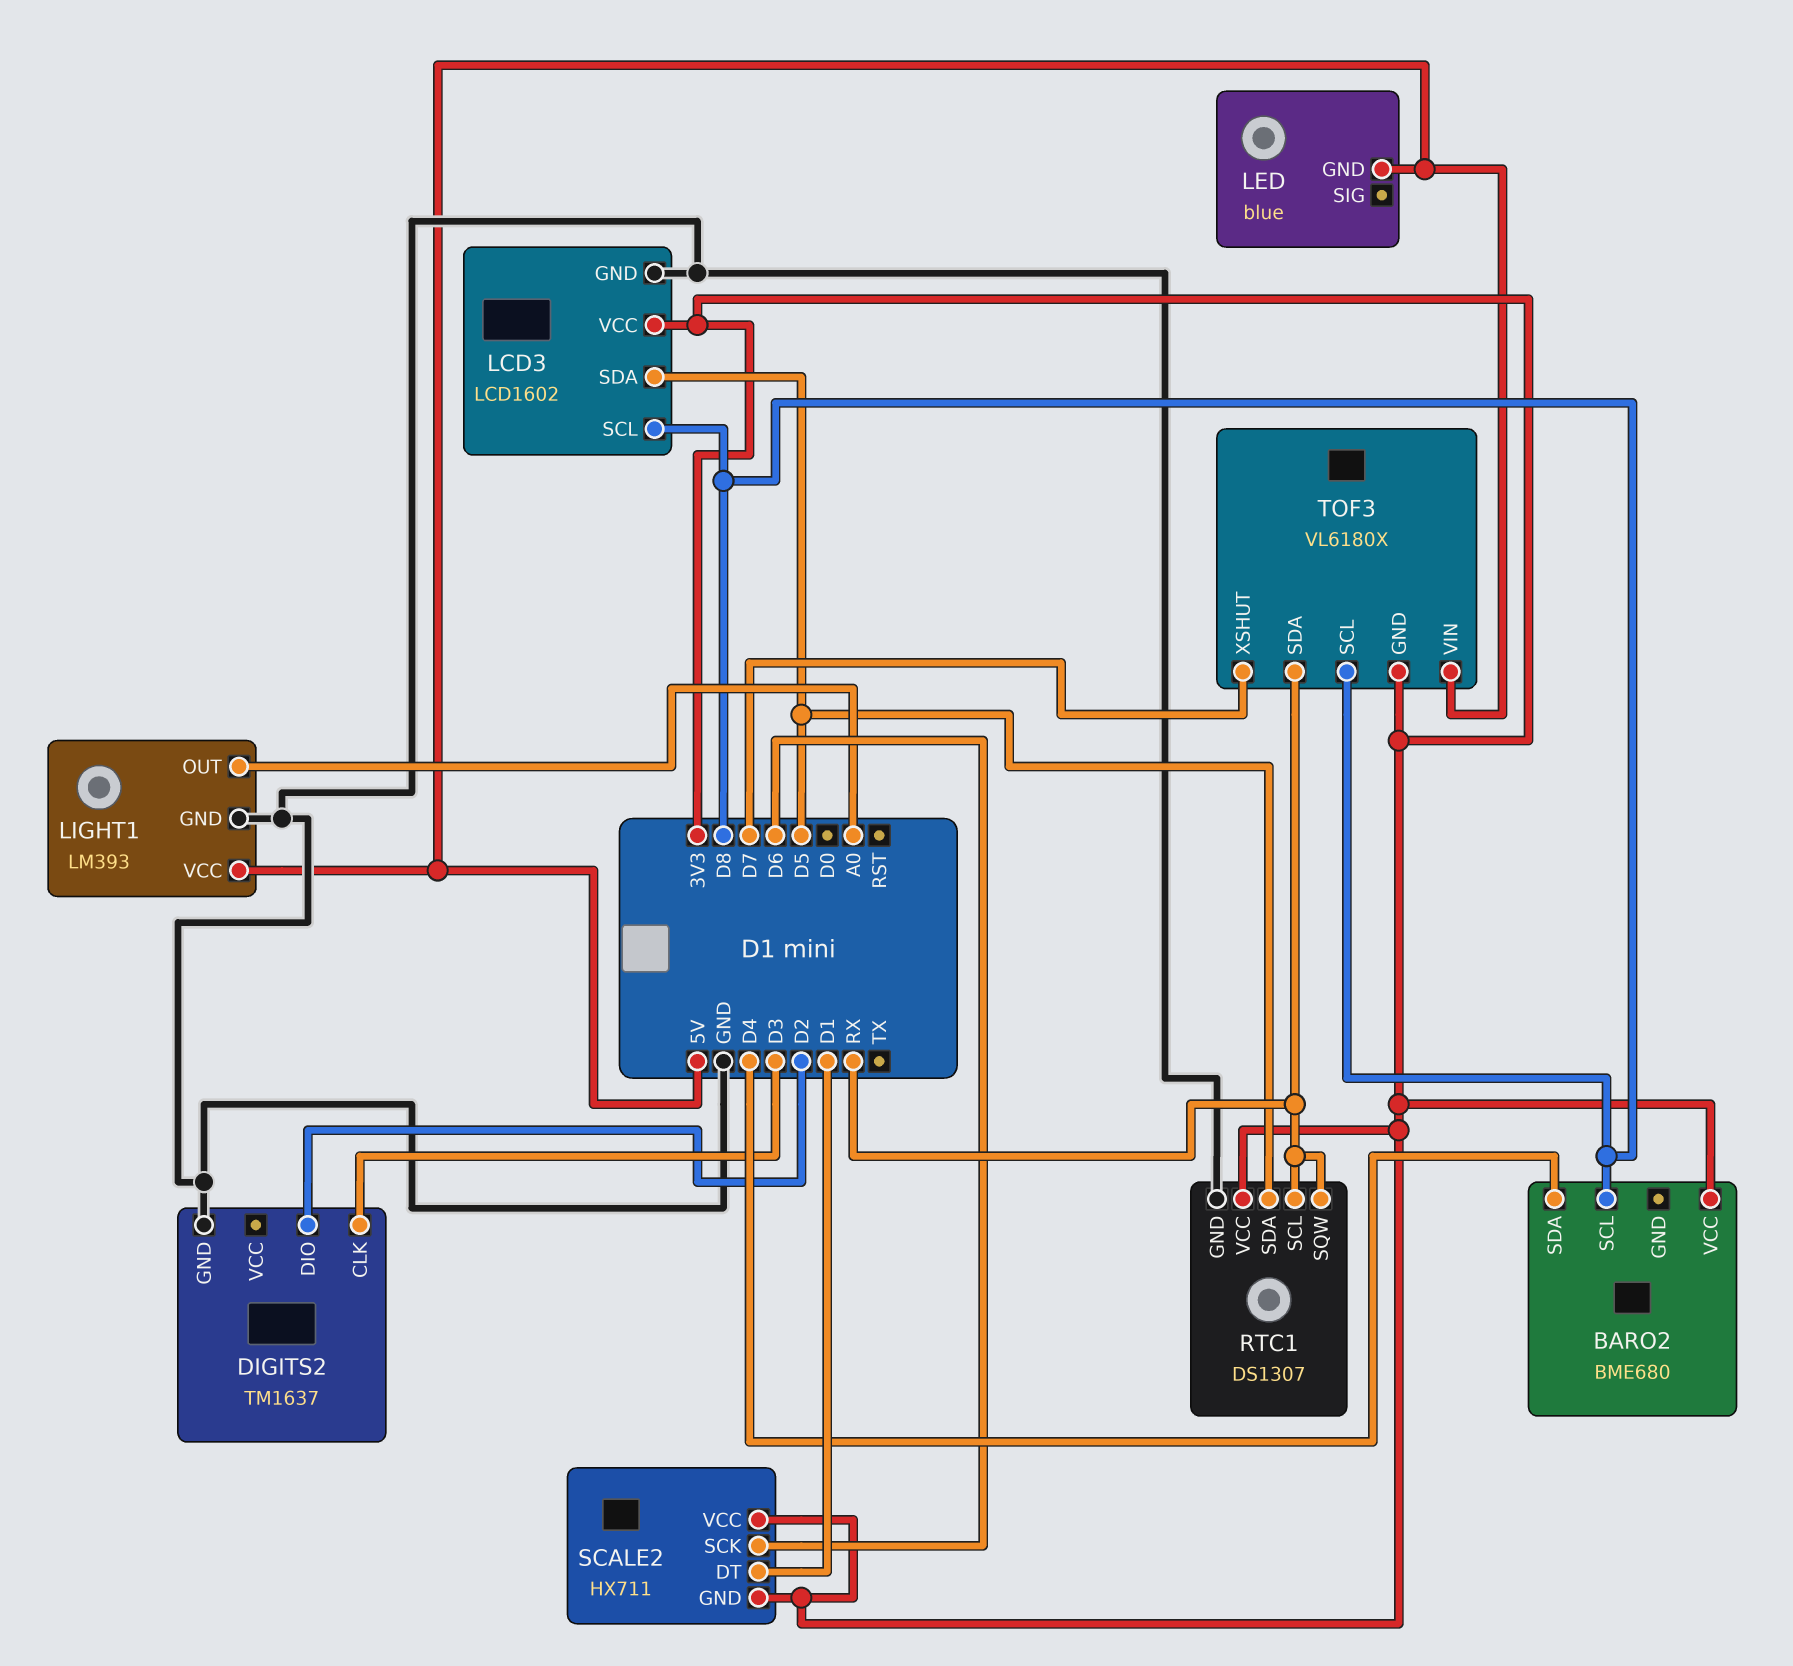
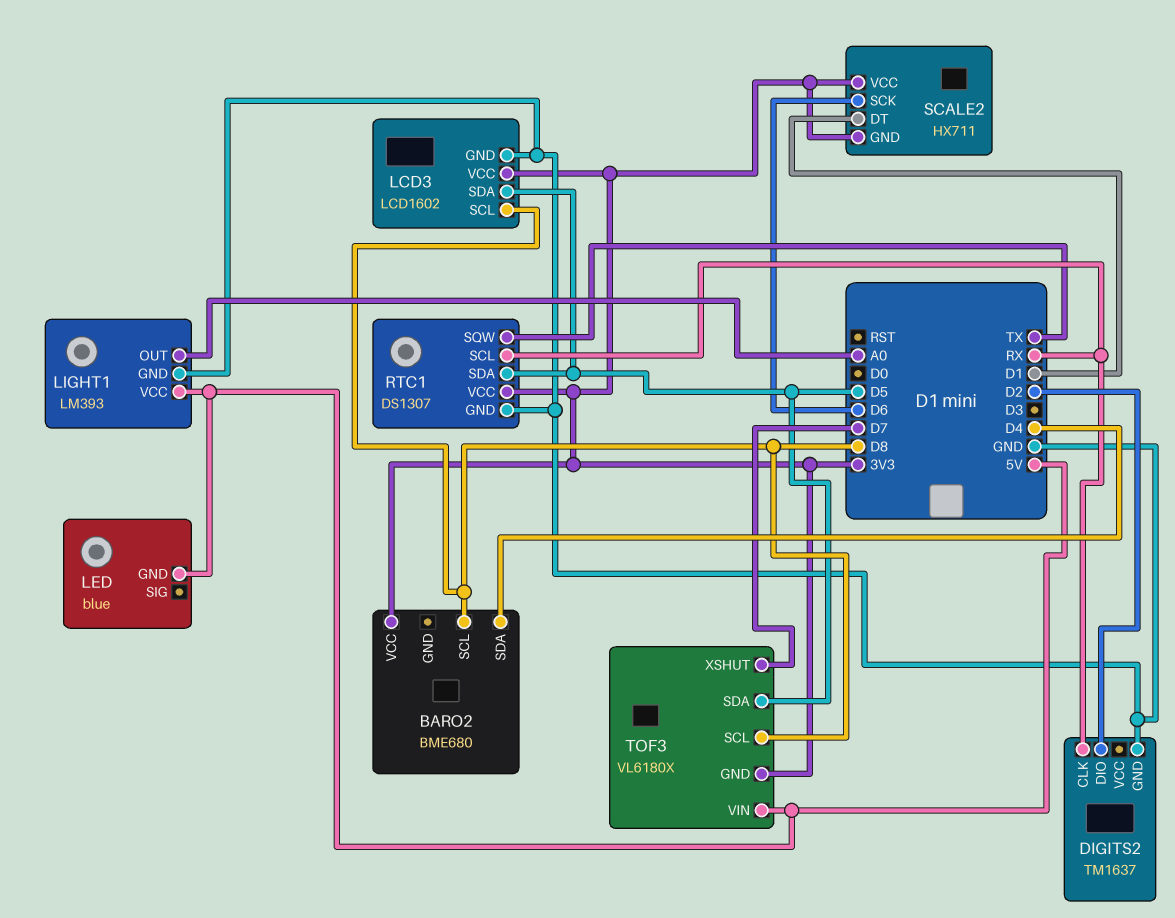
DIGITS2 pin CLK: D3 -> RX
RTC1 pin SQW: RX -> TX
TOF3 pin SDA: RX -> D5

